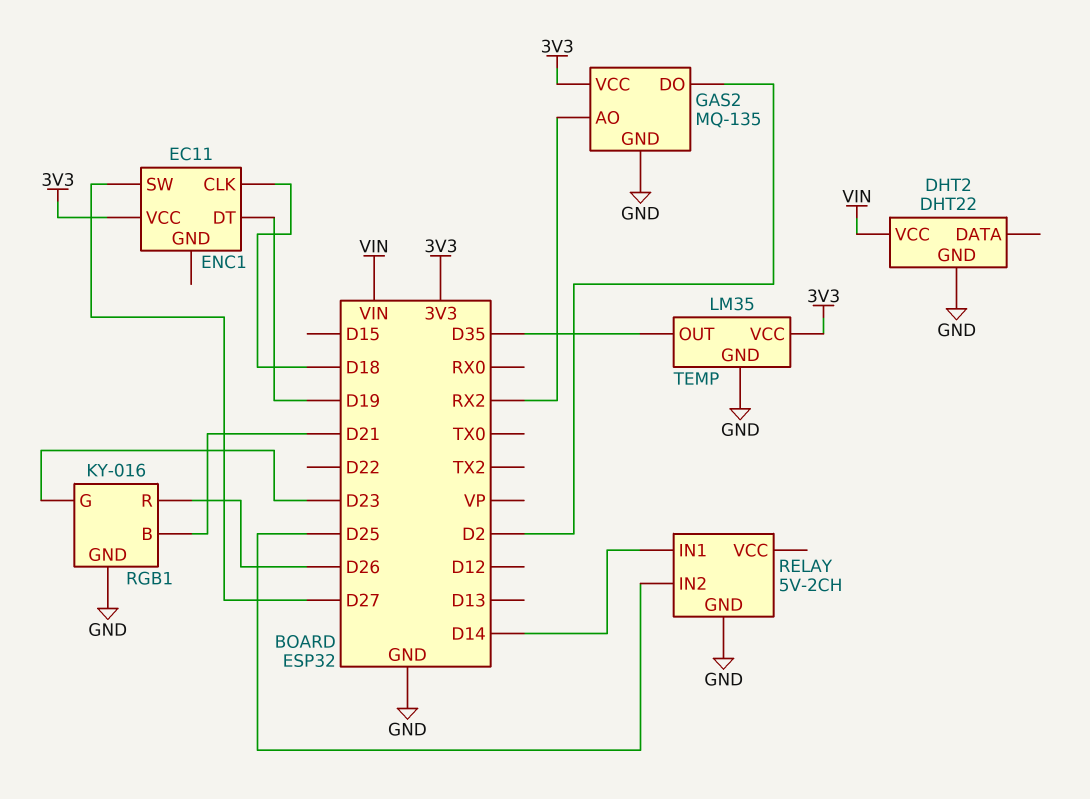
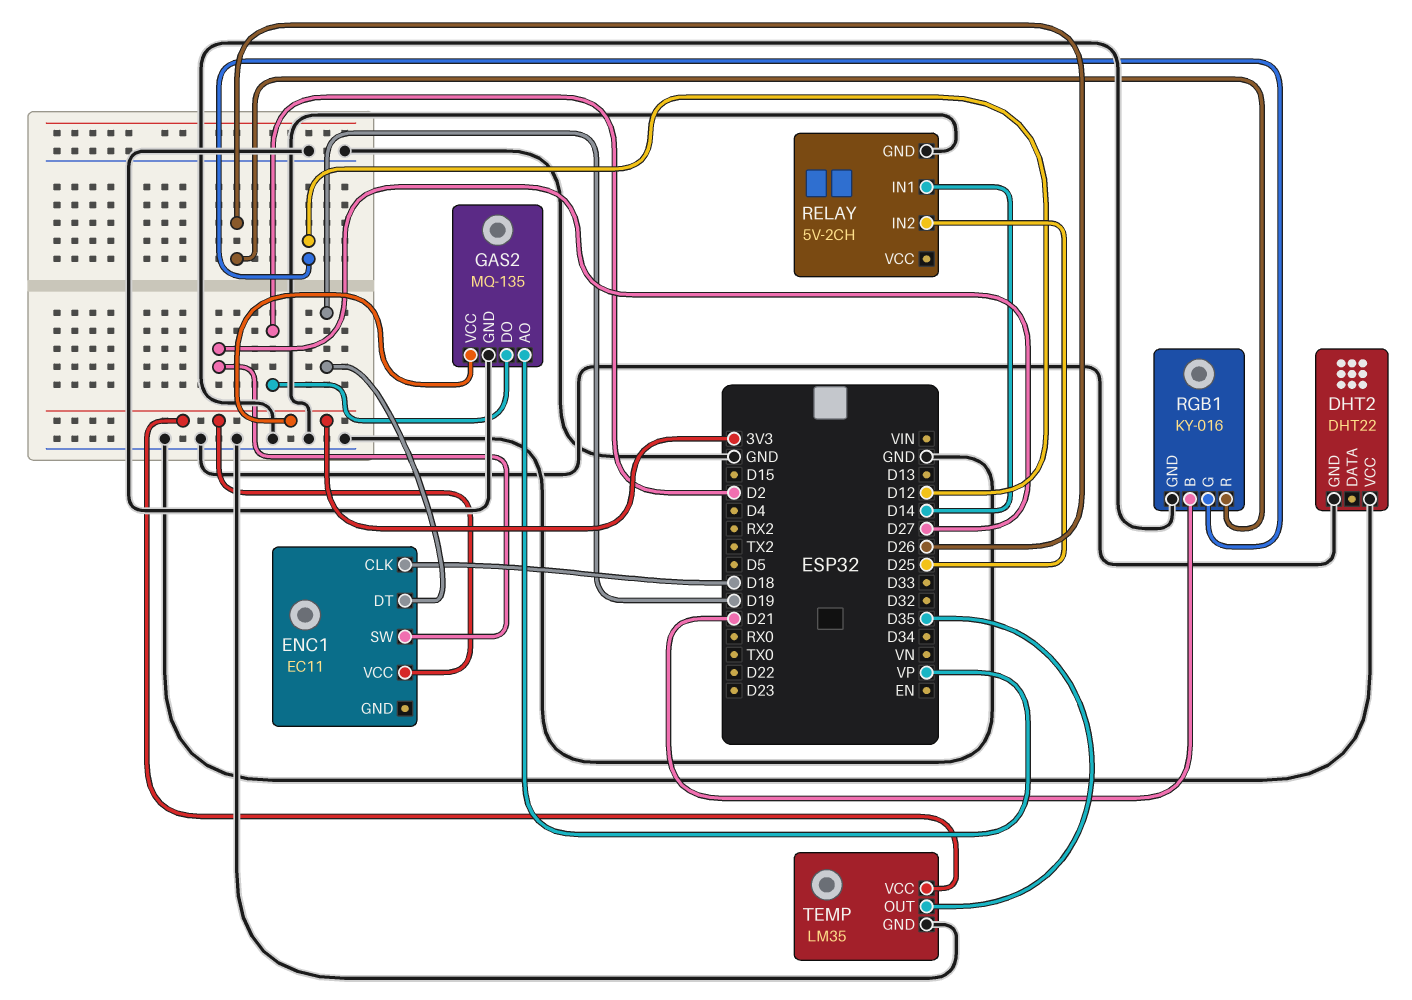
DHT2 pin VCC: VIN -> GND
GAS2 pin AO: RX2 -> VP
RGB1 pin G: D23 -> D12

